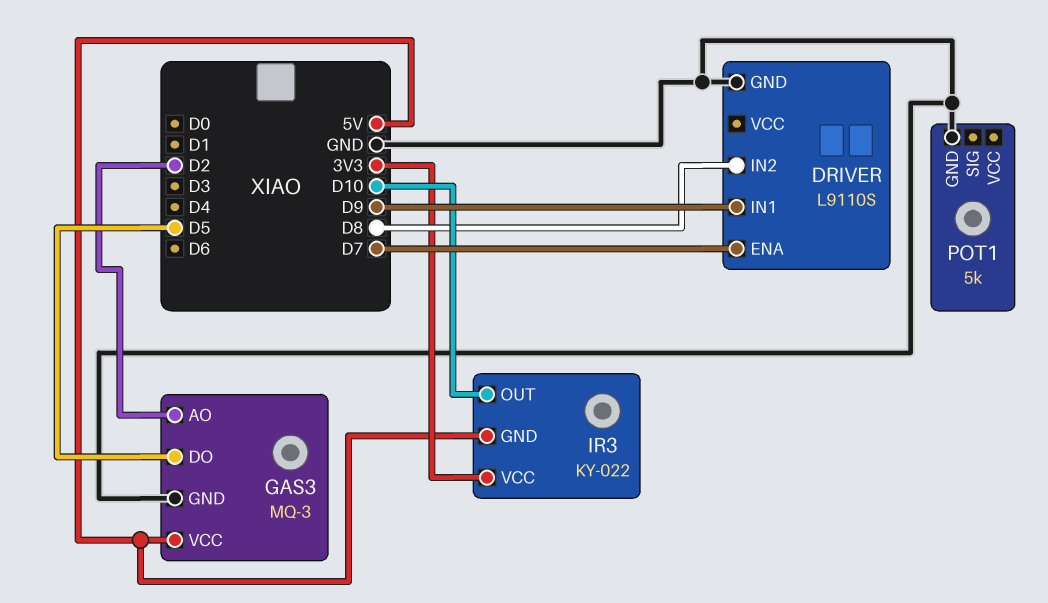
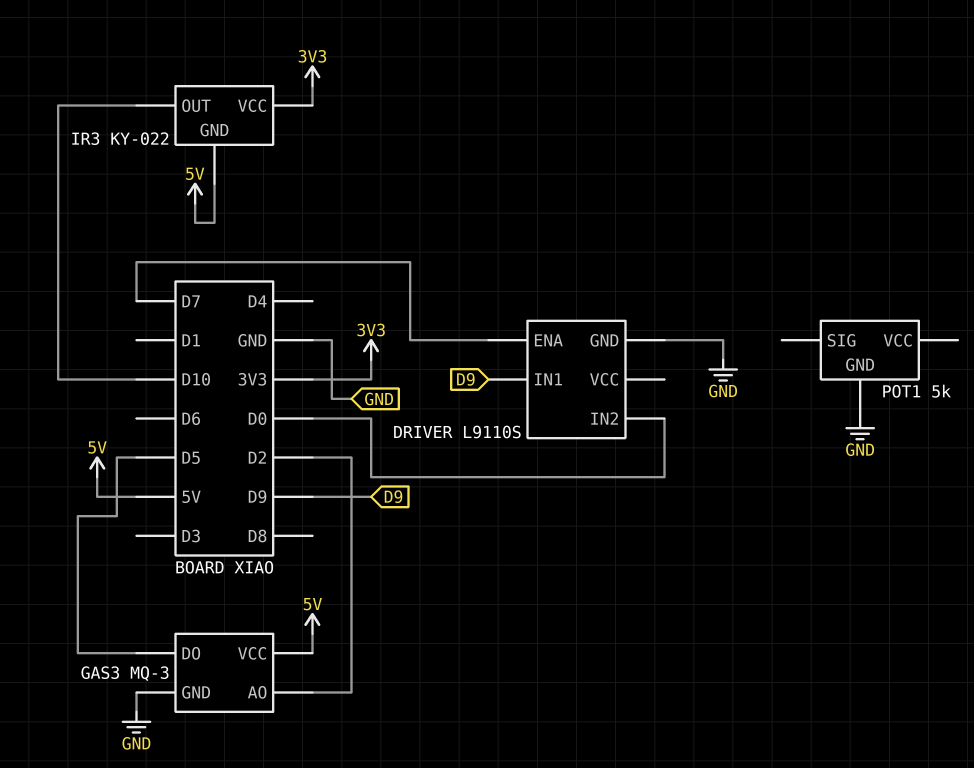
DRIVER pin IN2: D8 -> D0

